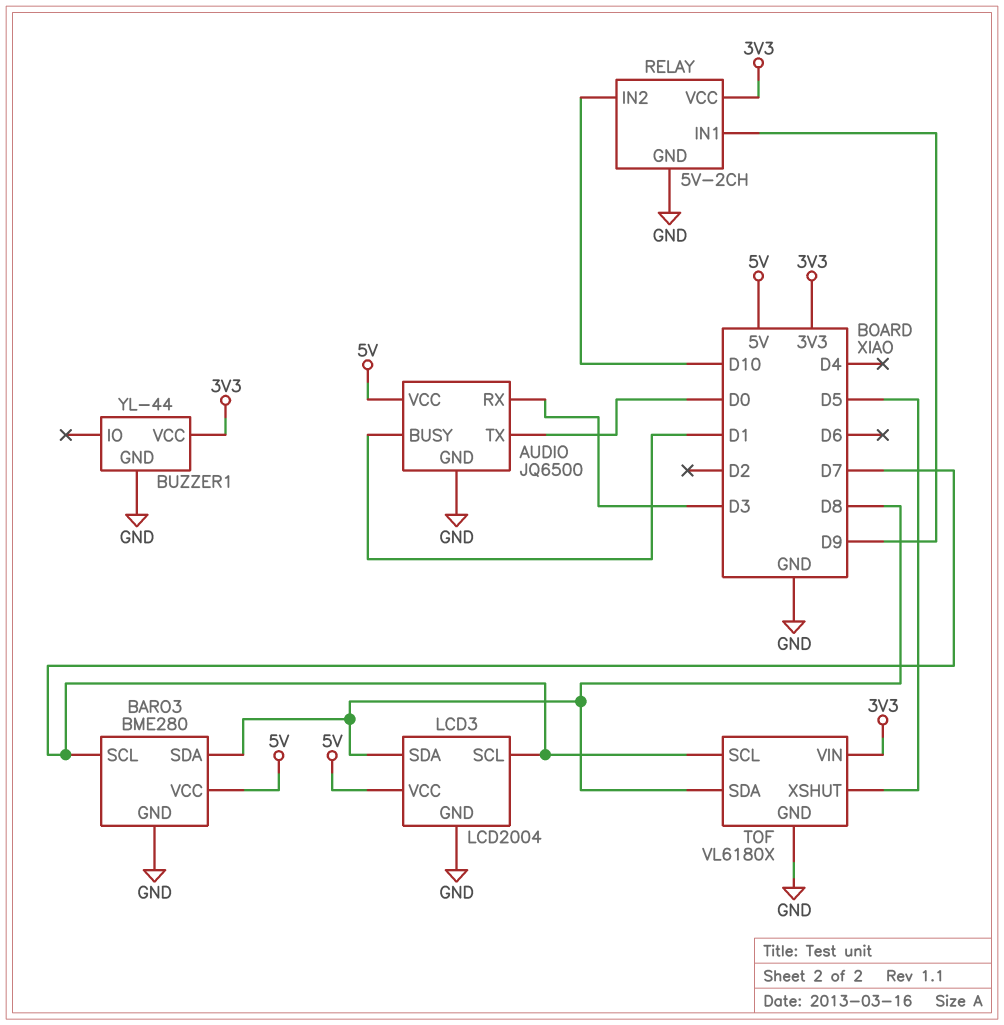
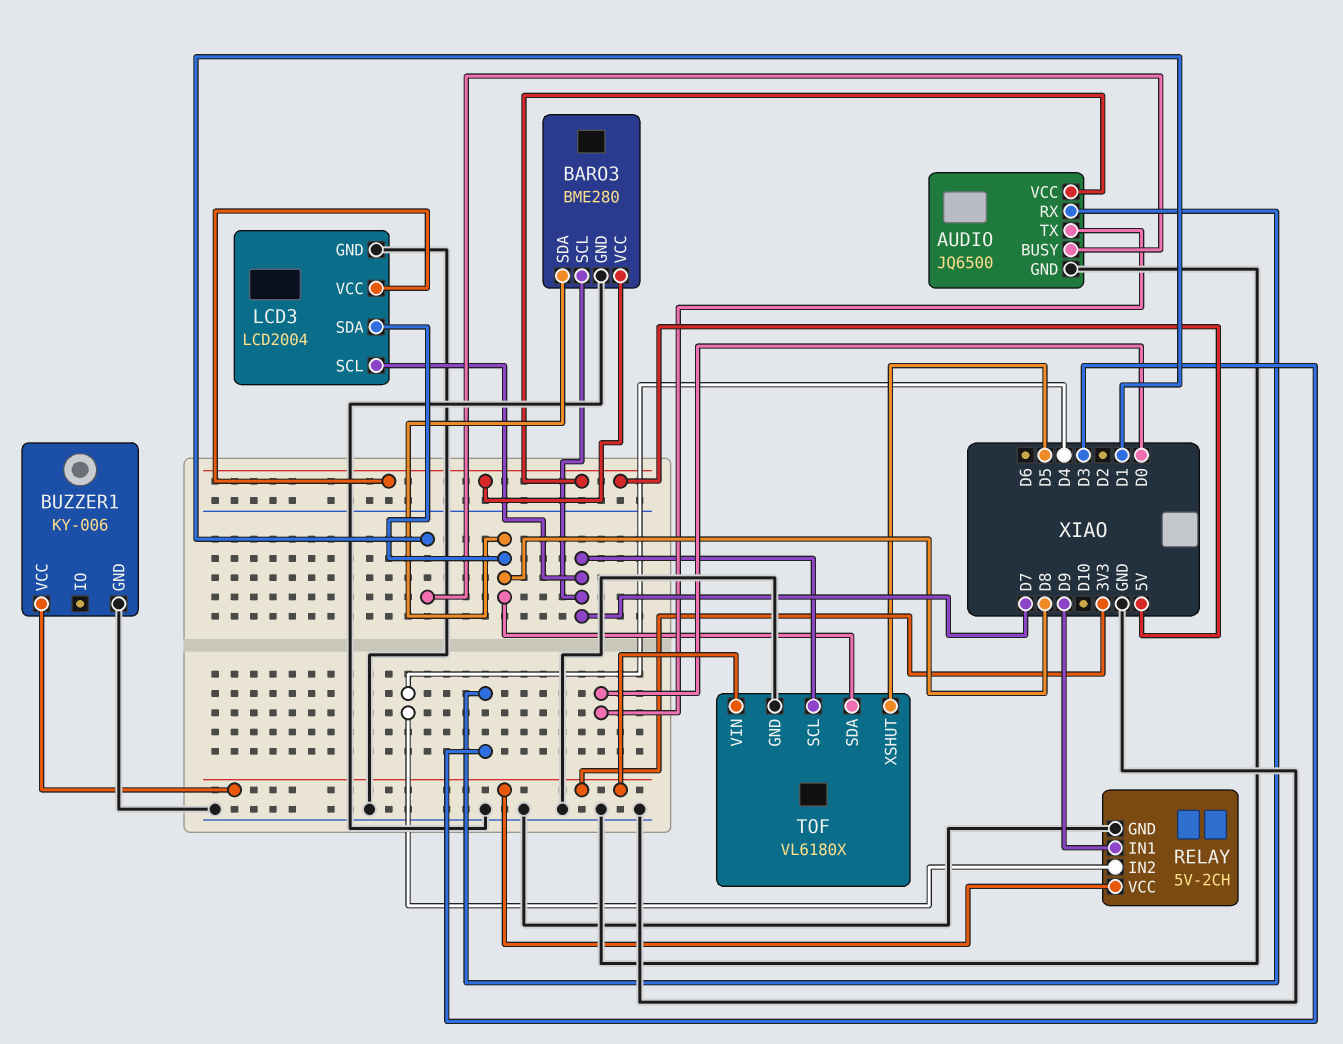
BUZZER1: YL-44 -> KY-006
RELAY pin IN2: D10 -> D4

